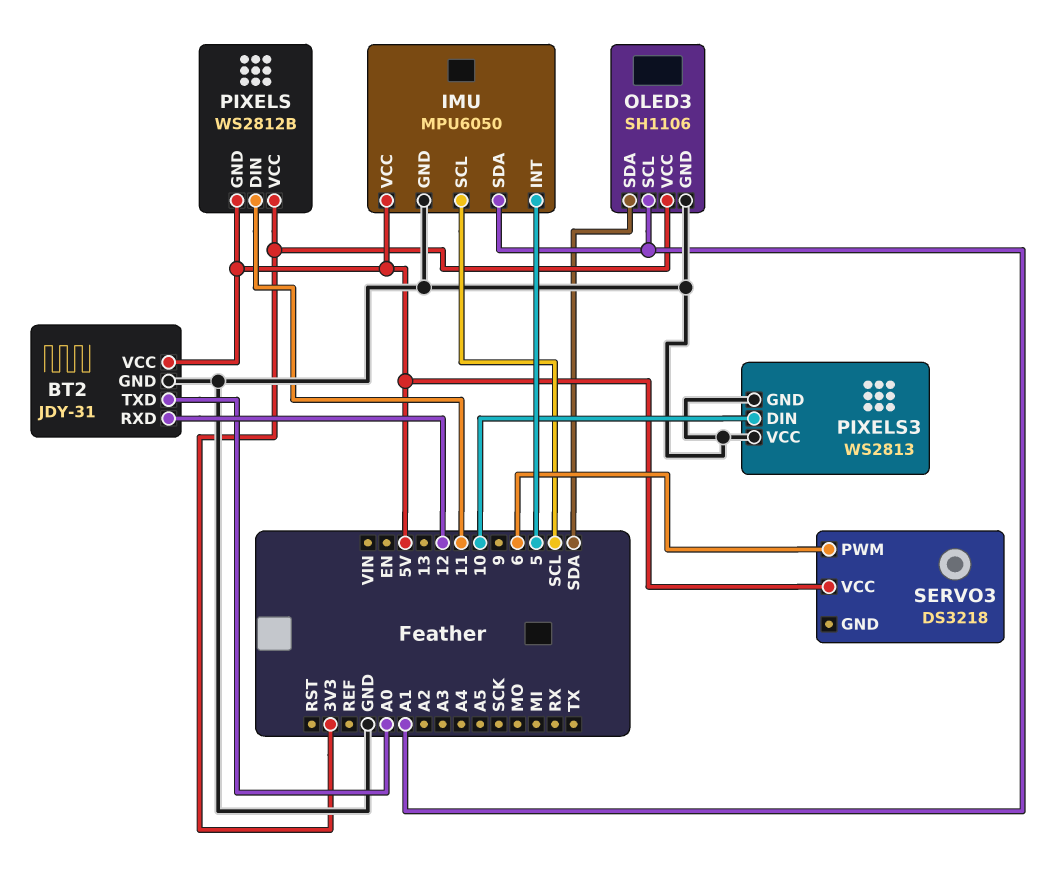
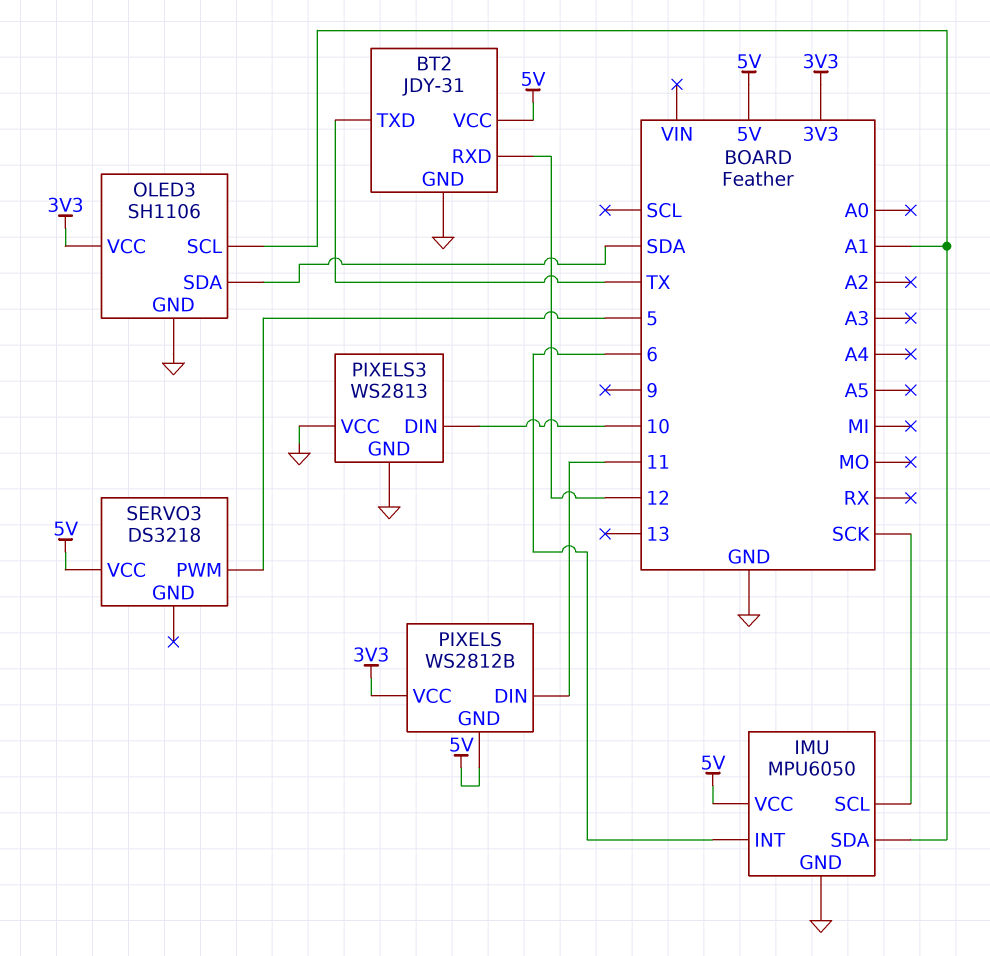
BT2 pin TXD: A0 -> TX
IMU pin INT: 5 -> 6
IMU pin SCL: SCL -> SCK
SERVO3 pin PWM: 6 -> 5

